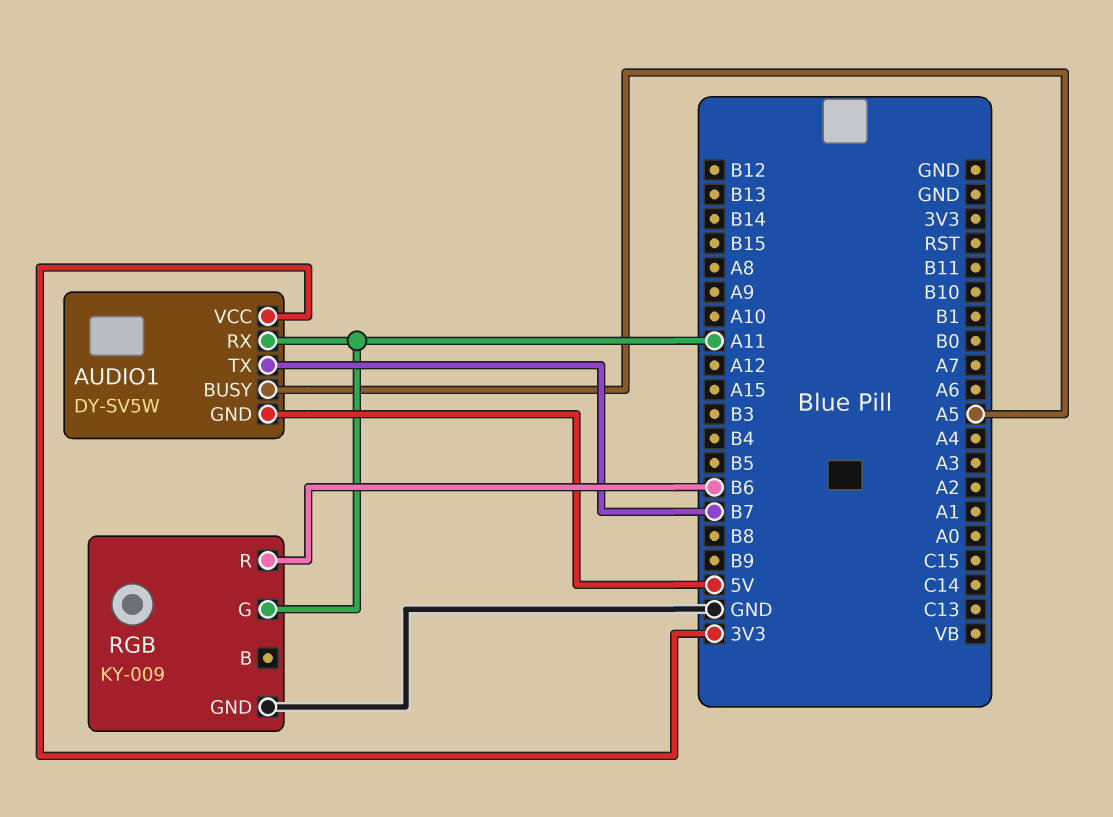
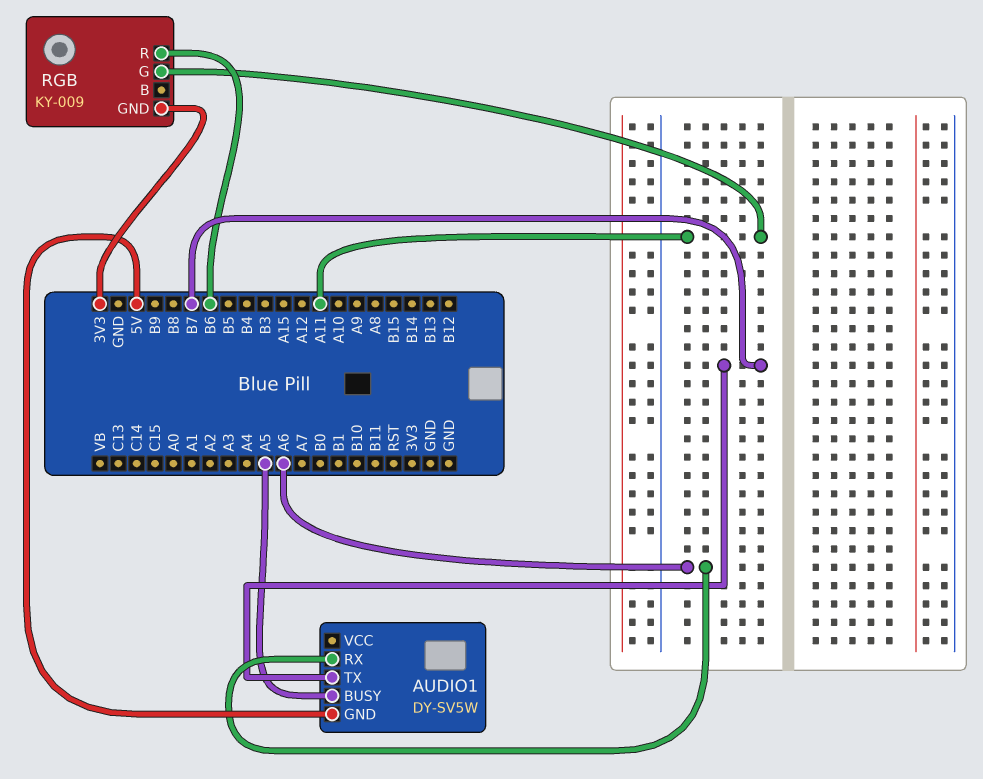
AUDIO1 pin RX: A11 -> A6
AUDIO1 pin VCC: 3V3 -> none
RGB pin GND: GND -> 3V3

